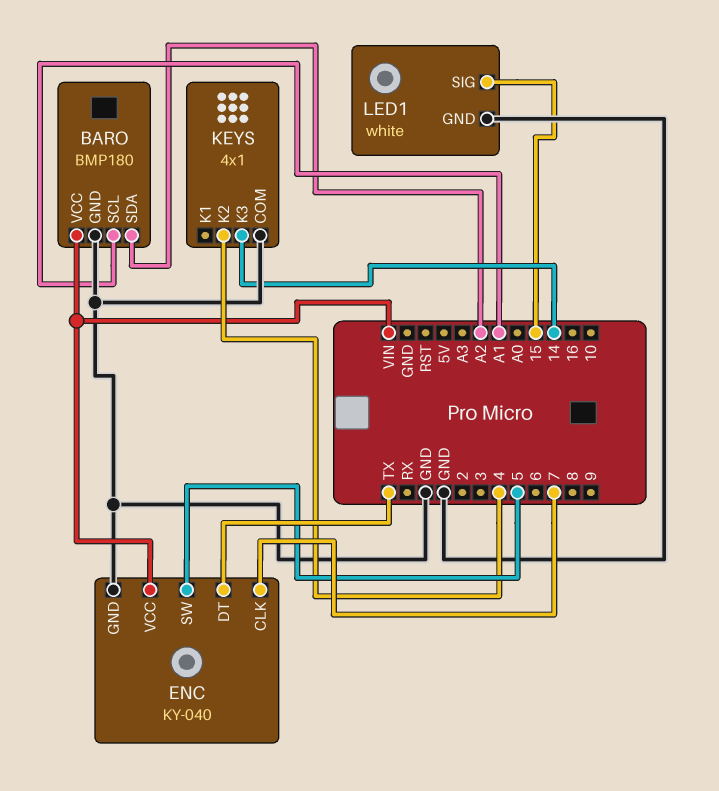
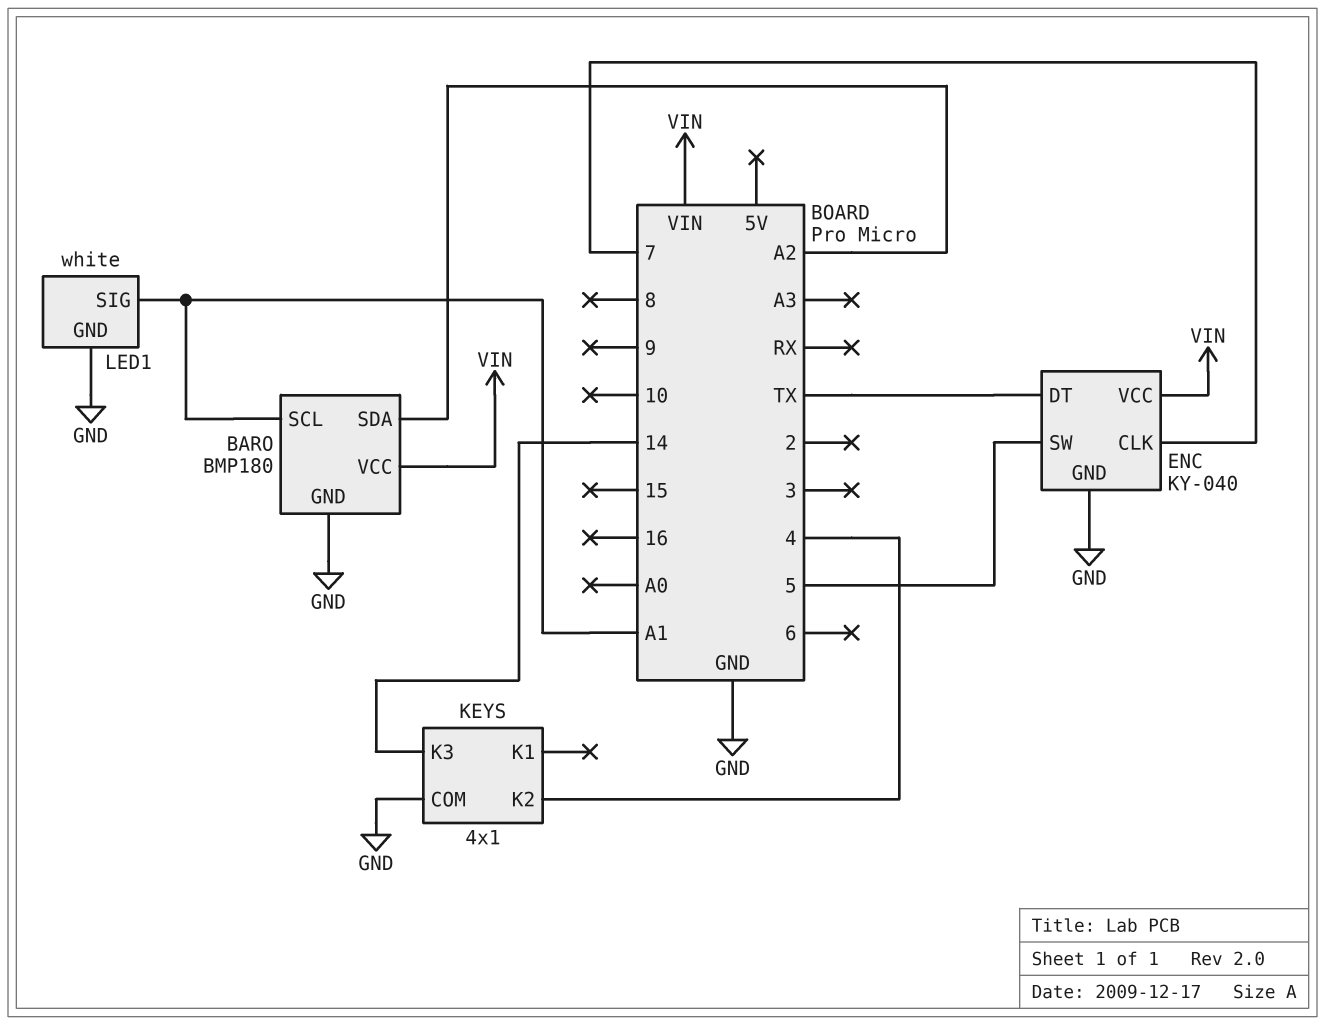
LED1 pin SIG: 15 -> A1

